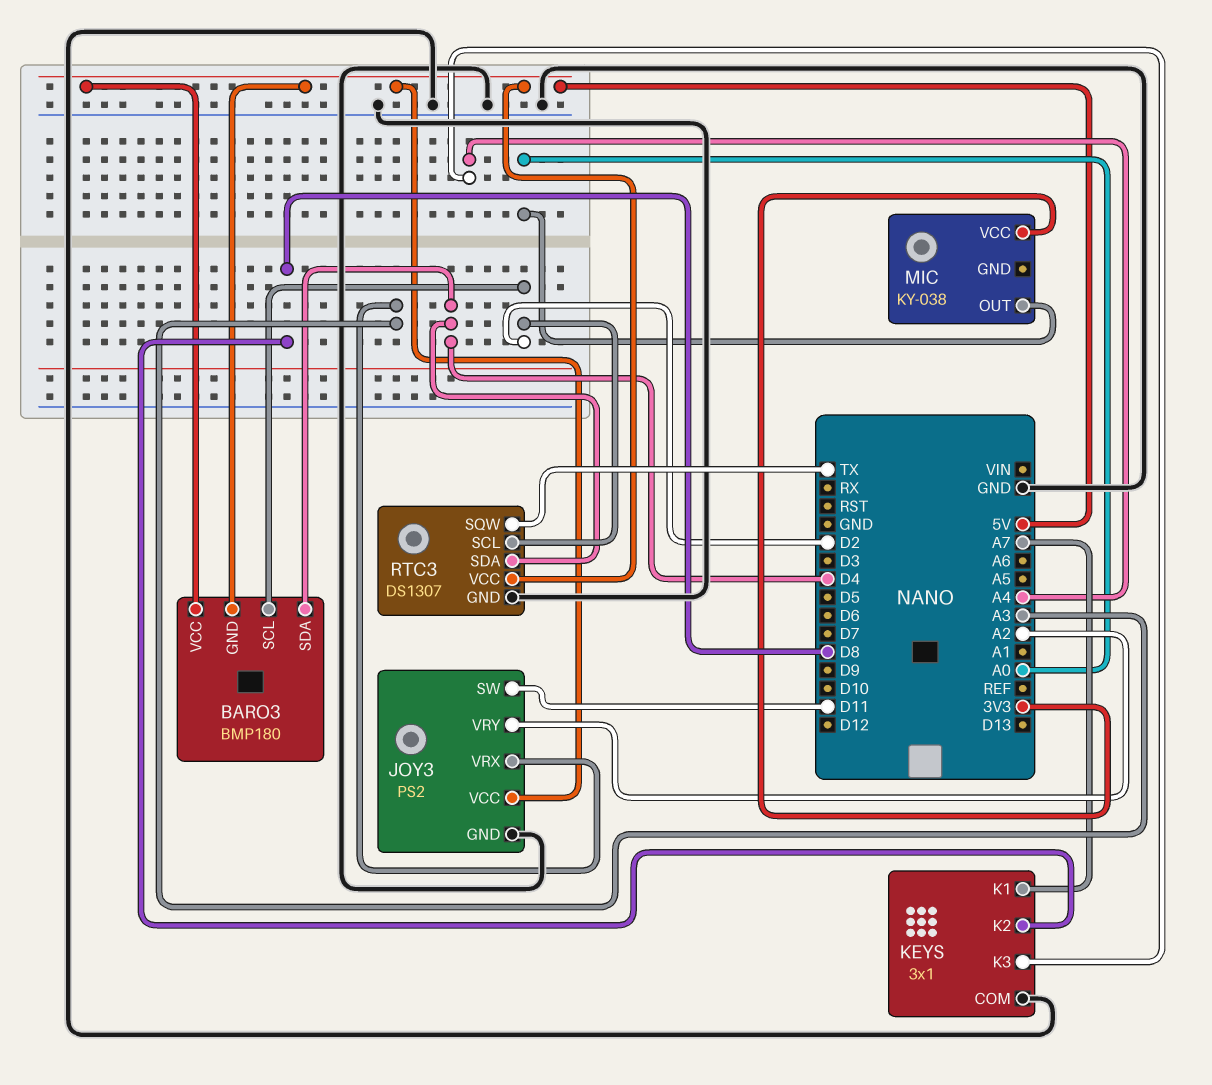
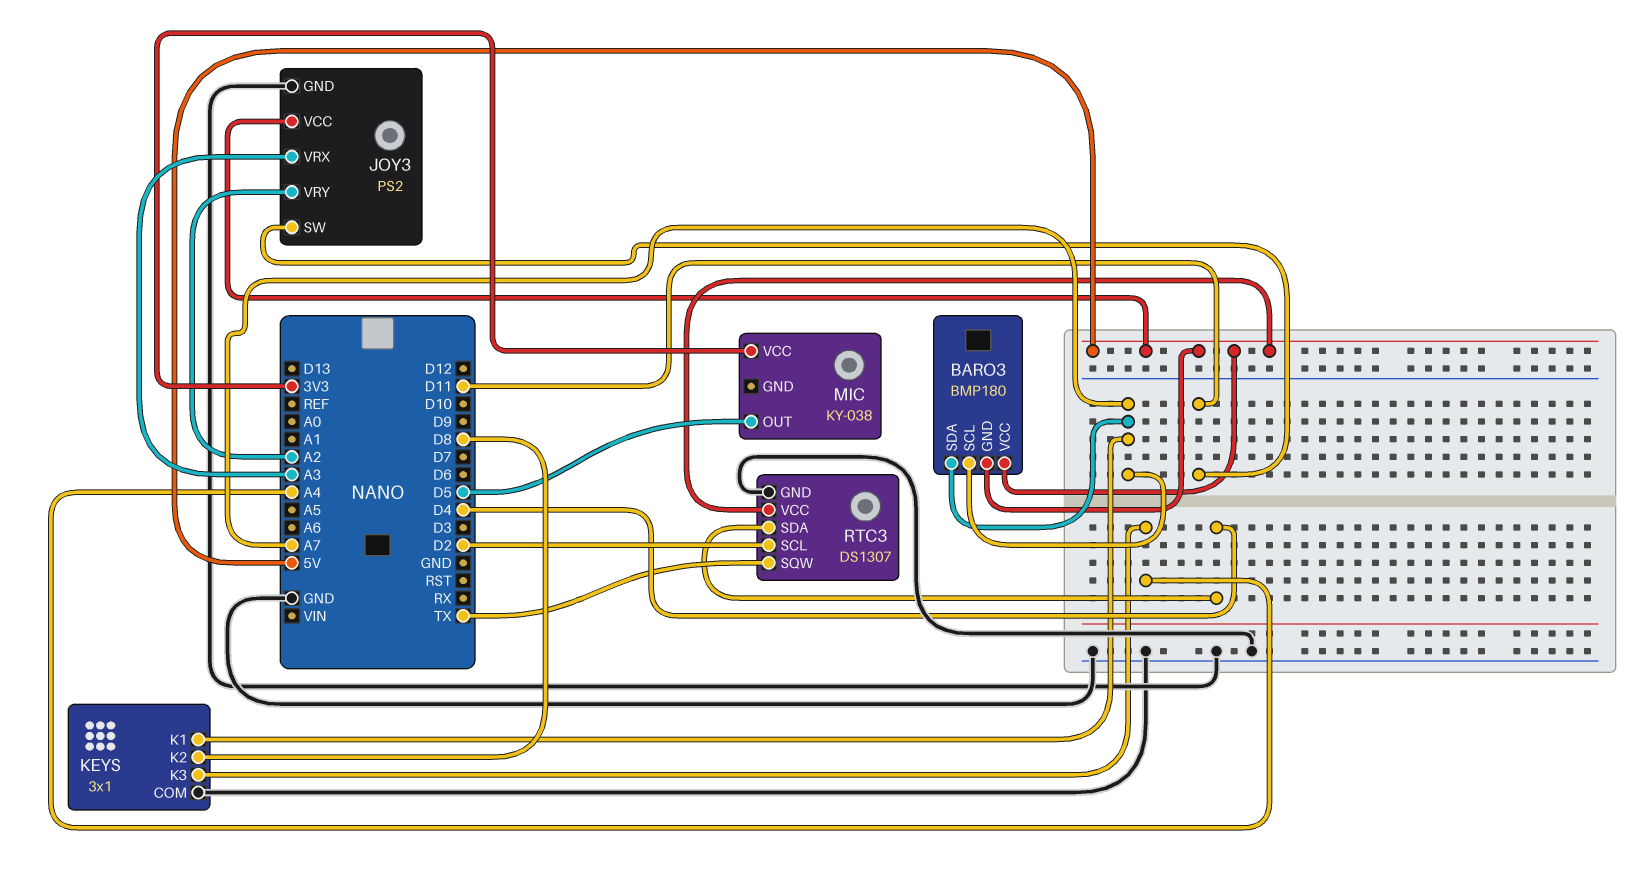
BARO3 pin SCL: D2 -> A7
BARO3 pin SDA: D4 -> A7
MIC pin OUT: A0 -> D5

